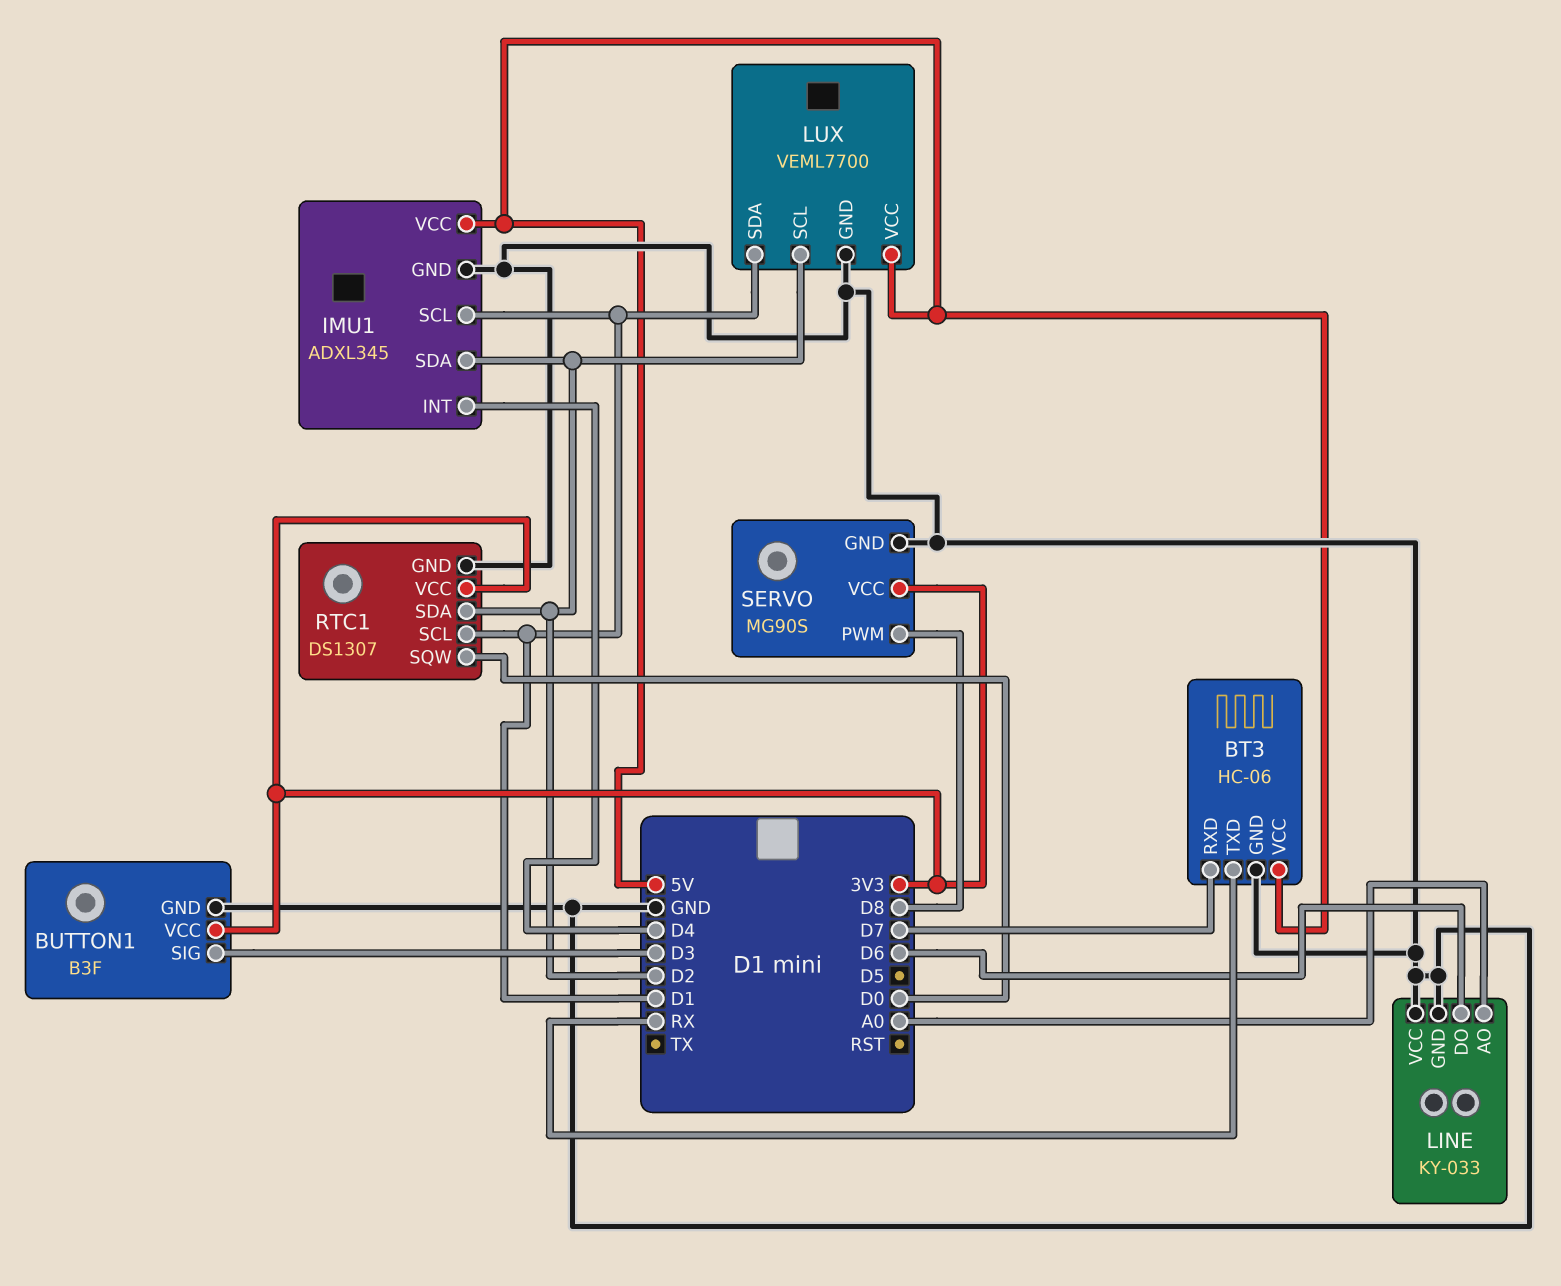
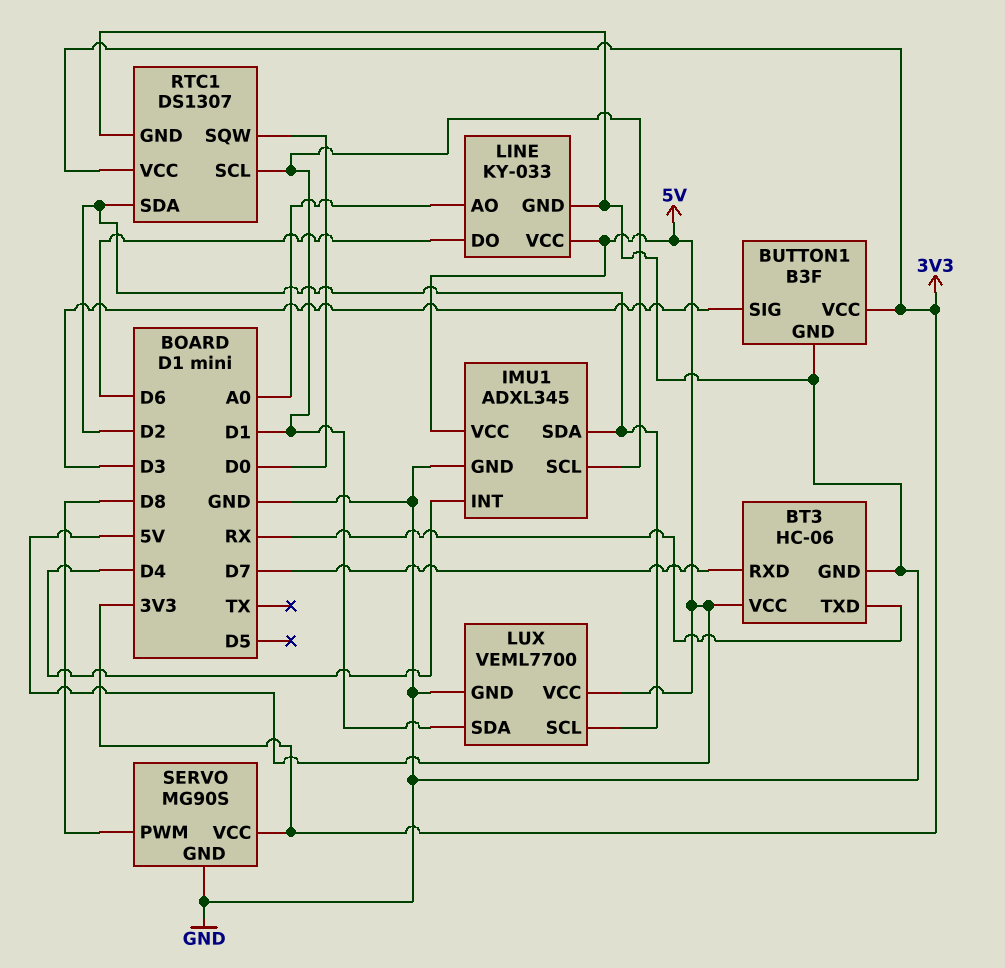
LINE pin VCC: GND -> 5V

